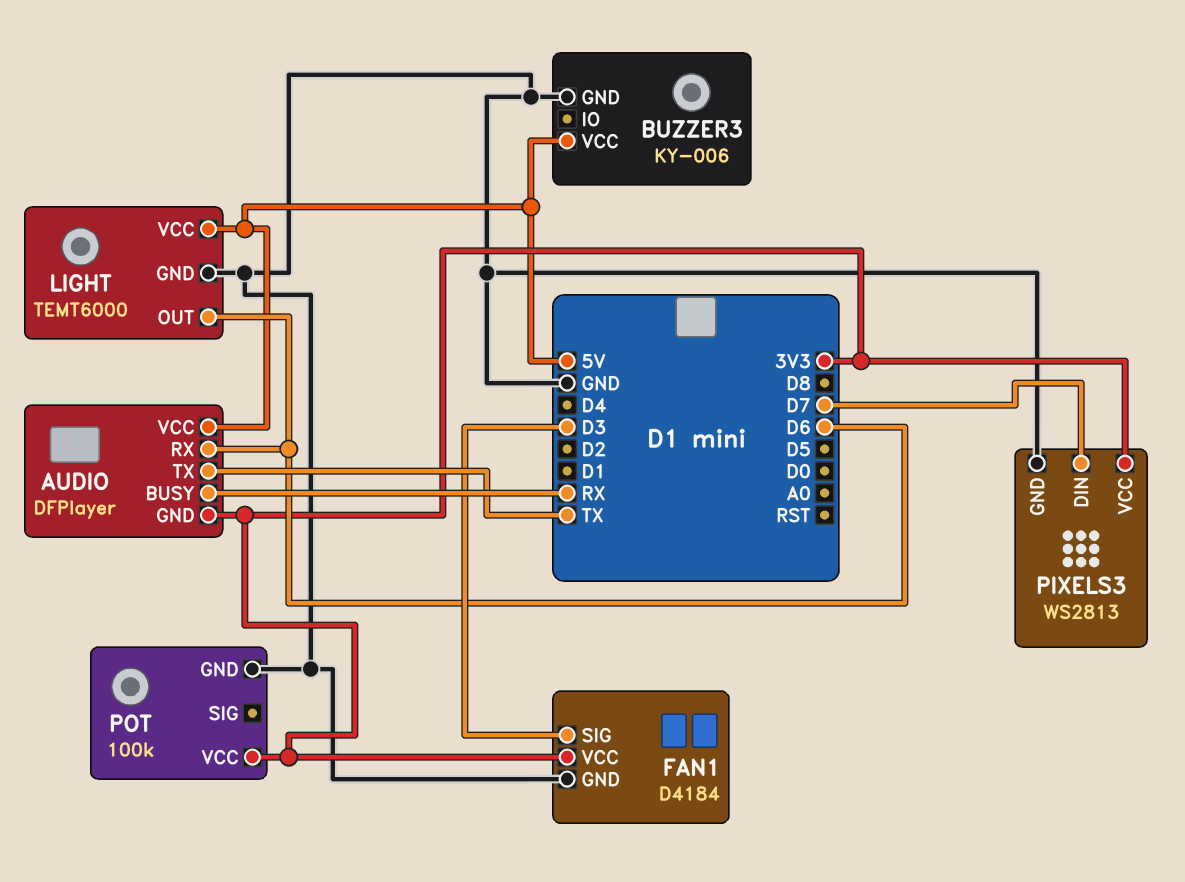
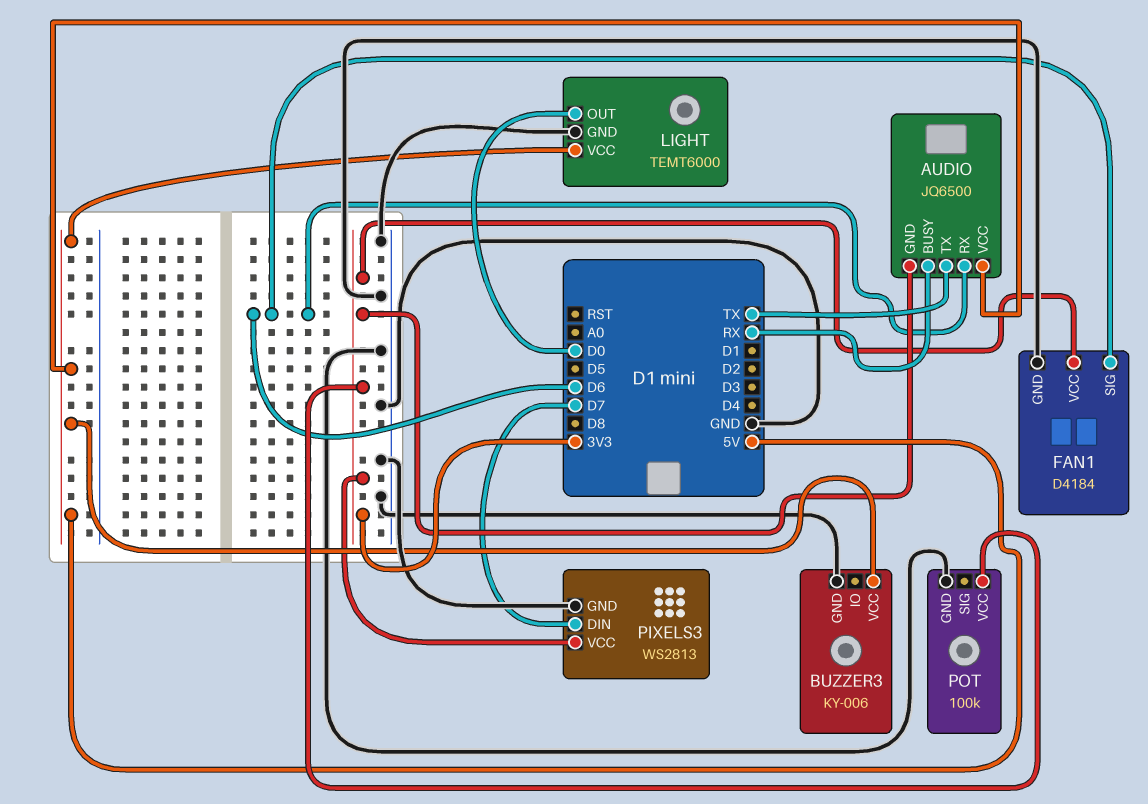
AUDIO: DFPlayer -> JQ6500
FAN1 pin SIG: D3 -> D6
LIGHT pin OUT: D6 -> D0

